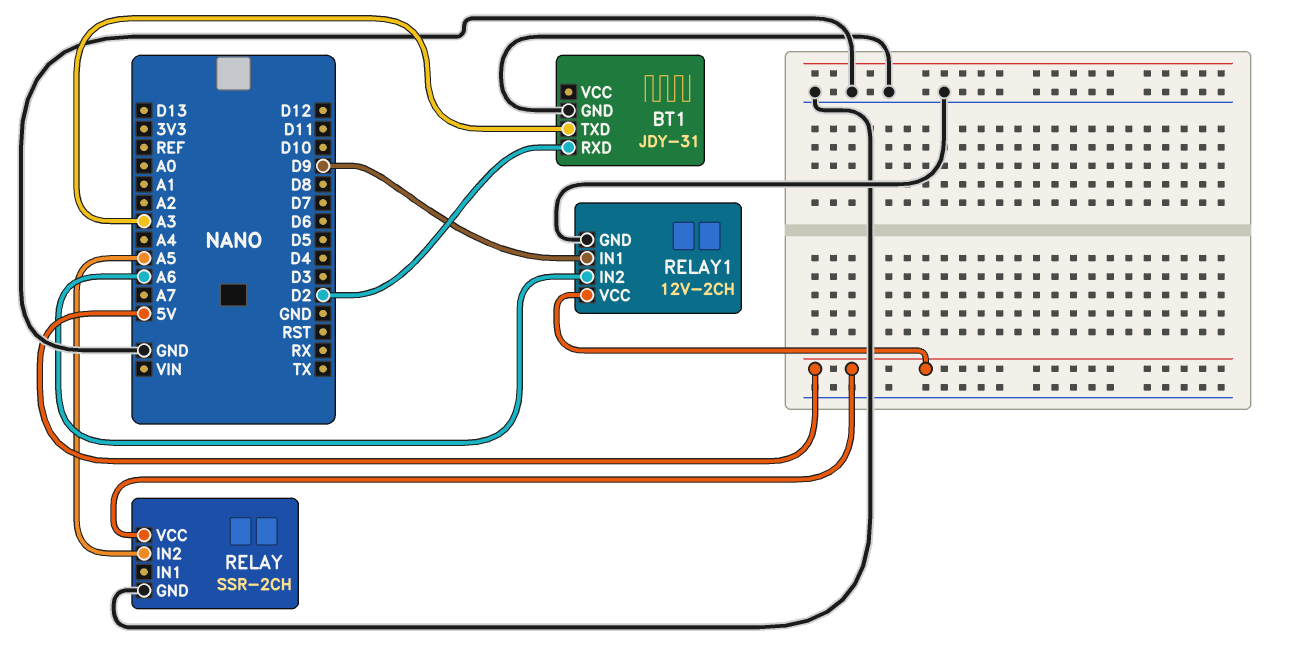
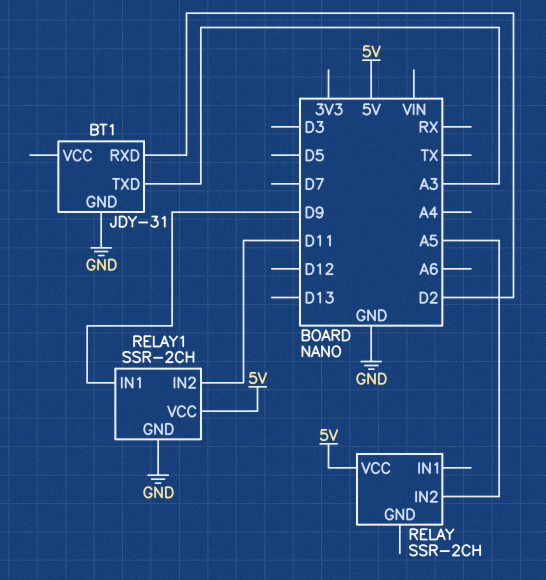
RELAY pin GND: GND -> none
RELAY1: 12V-2CH -> SSR-2CH
RELAY1 pin IN2: A6 -> D11

